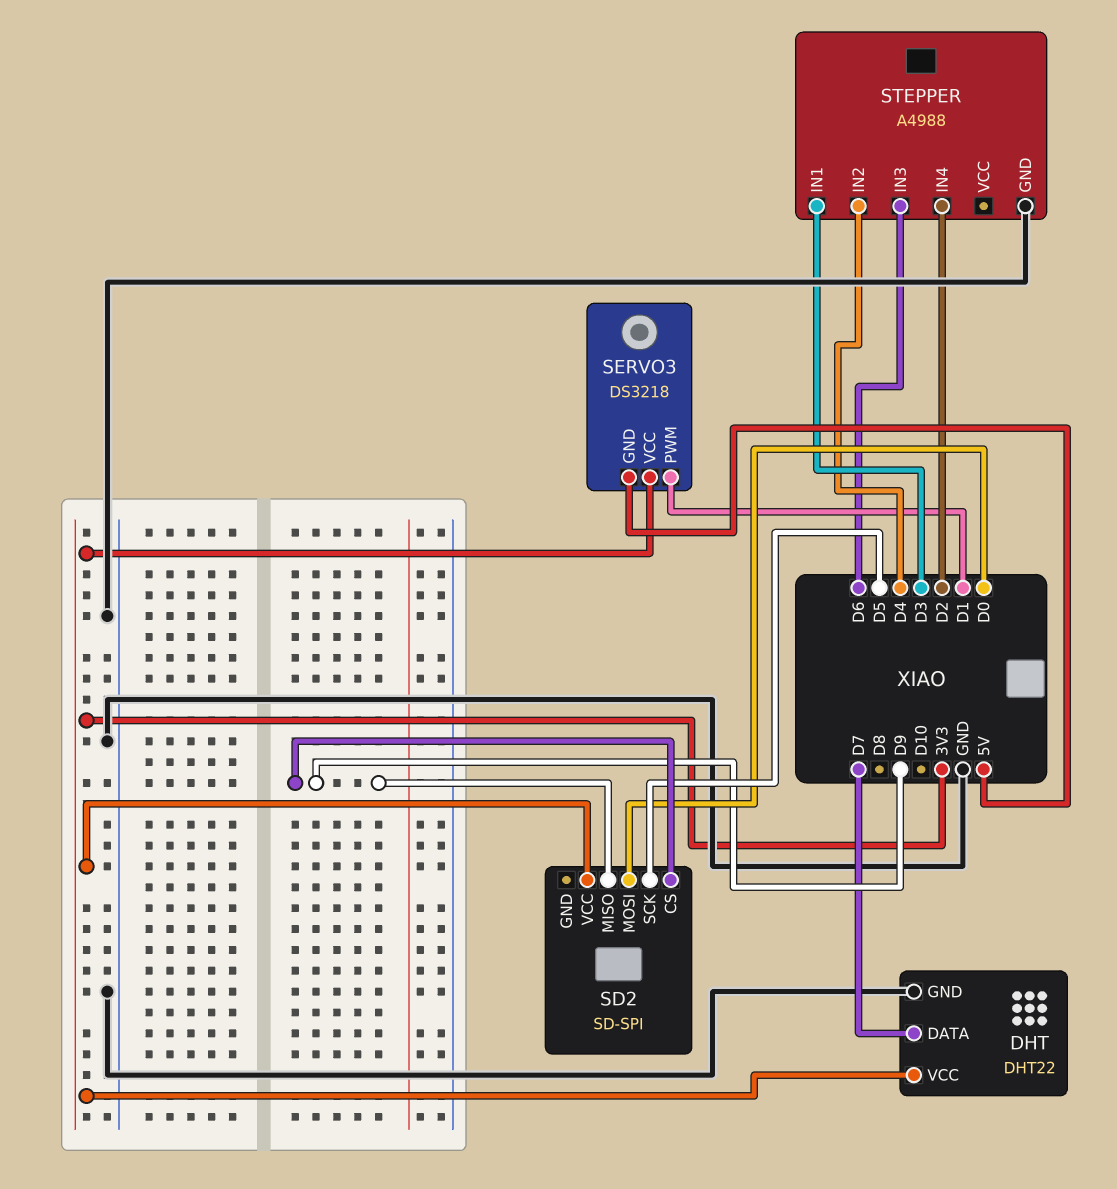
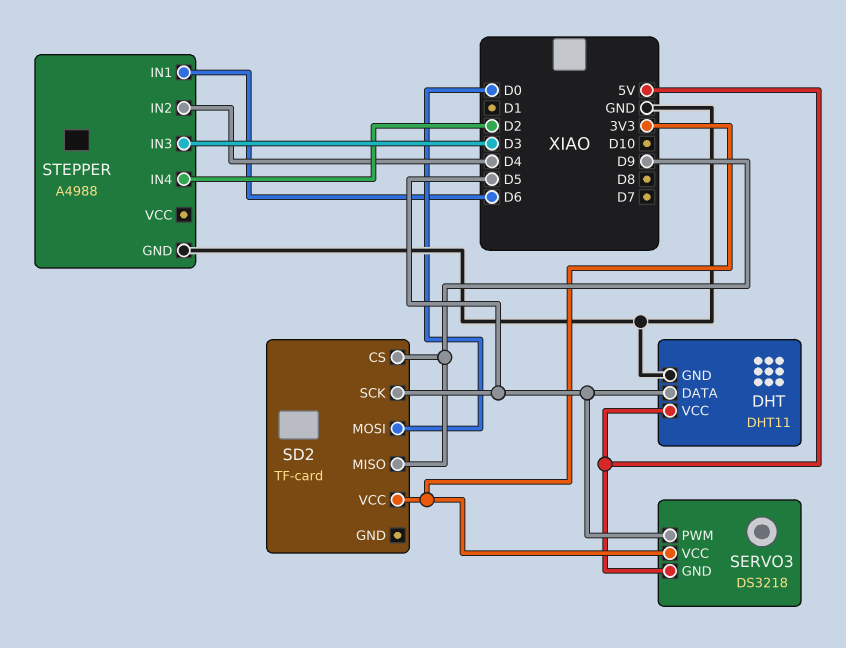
DHT: DHT22 -> DHT11
DHT pin DATA: D7 -> D5
DHT pin VCC: 3V3 -> 5V
SD2: SD-SPI -> TF-card
SERVO3 pin PWM: D1 -> D5
STEPPER pin IN1: D3 -> D6
STEPPER pin IN3: D6 -> D3

